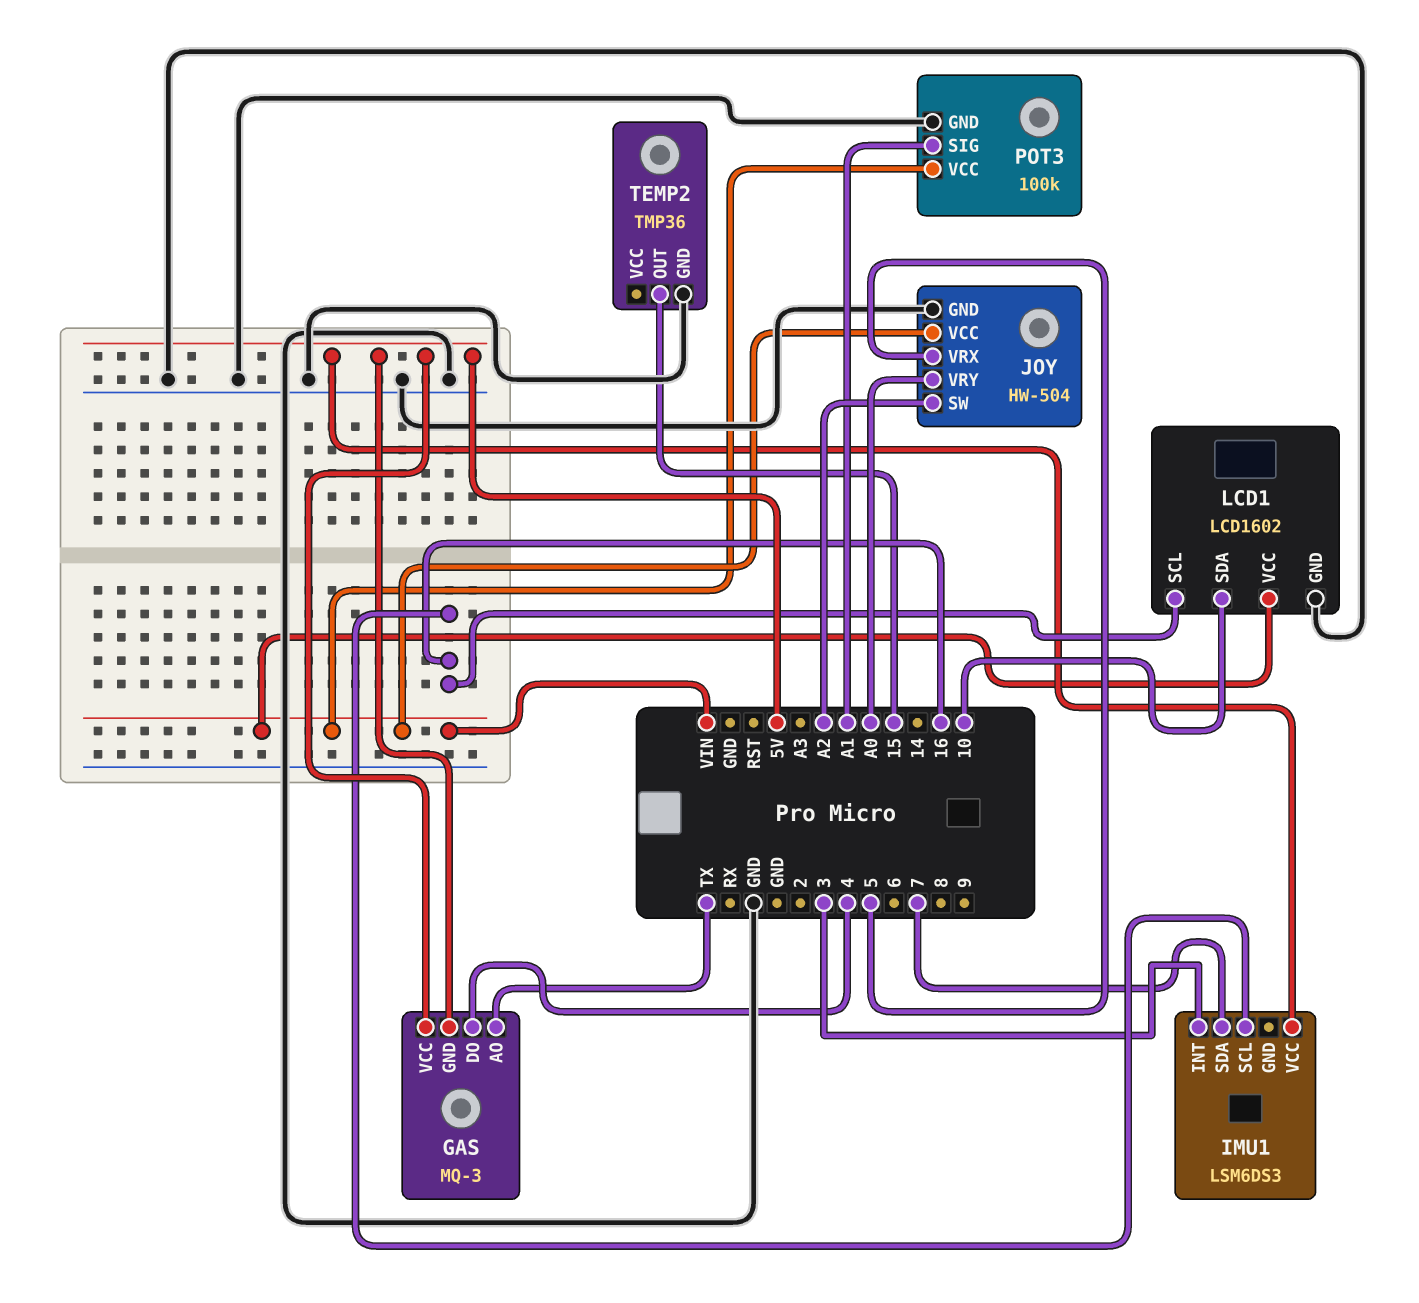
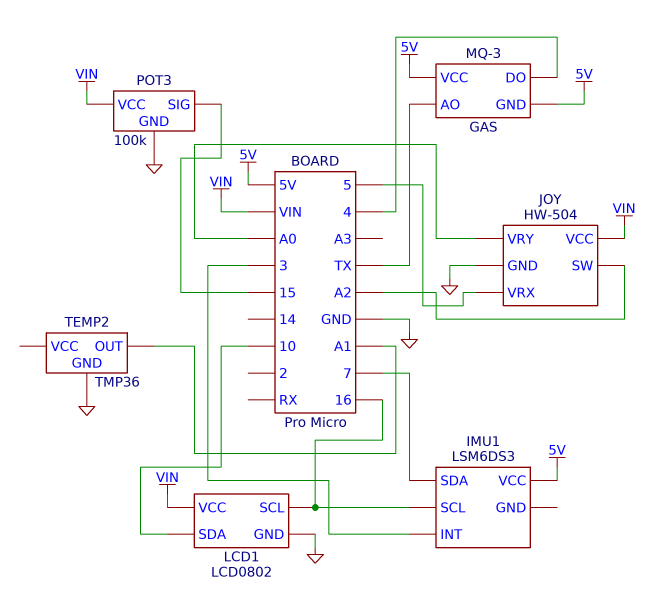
LCD1: LCD1602 -> LCD0802
POT3 pin SIG: A1 -> 15
TEMP2 pin OUT: 15 -> A1

